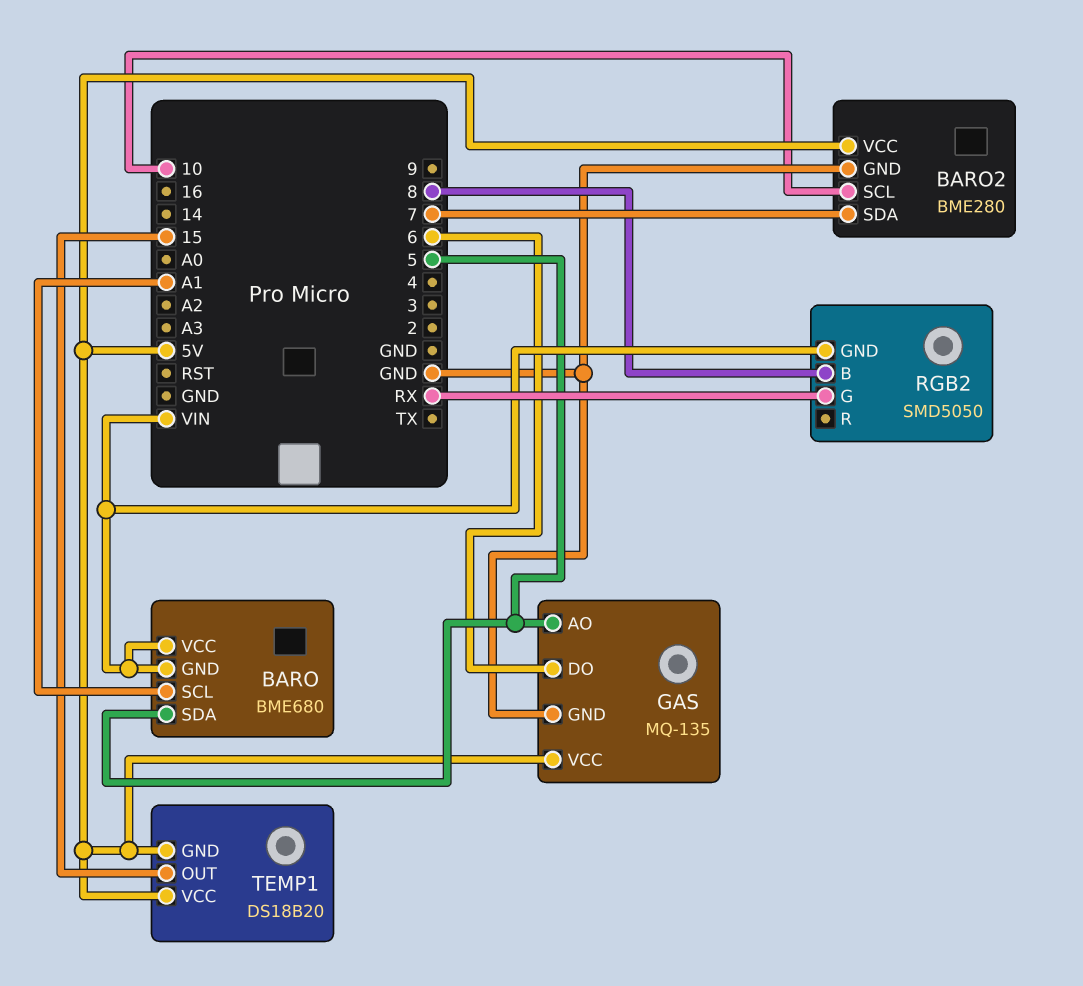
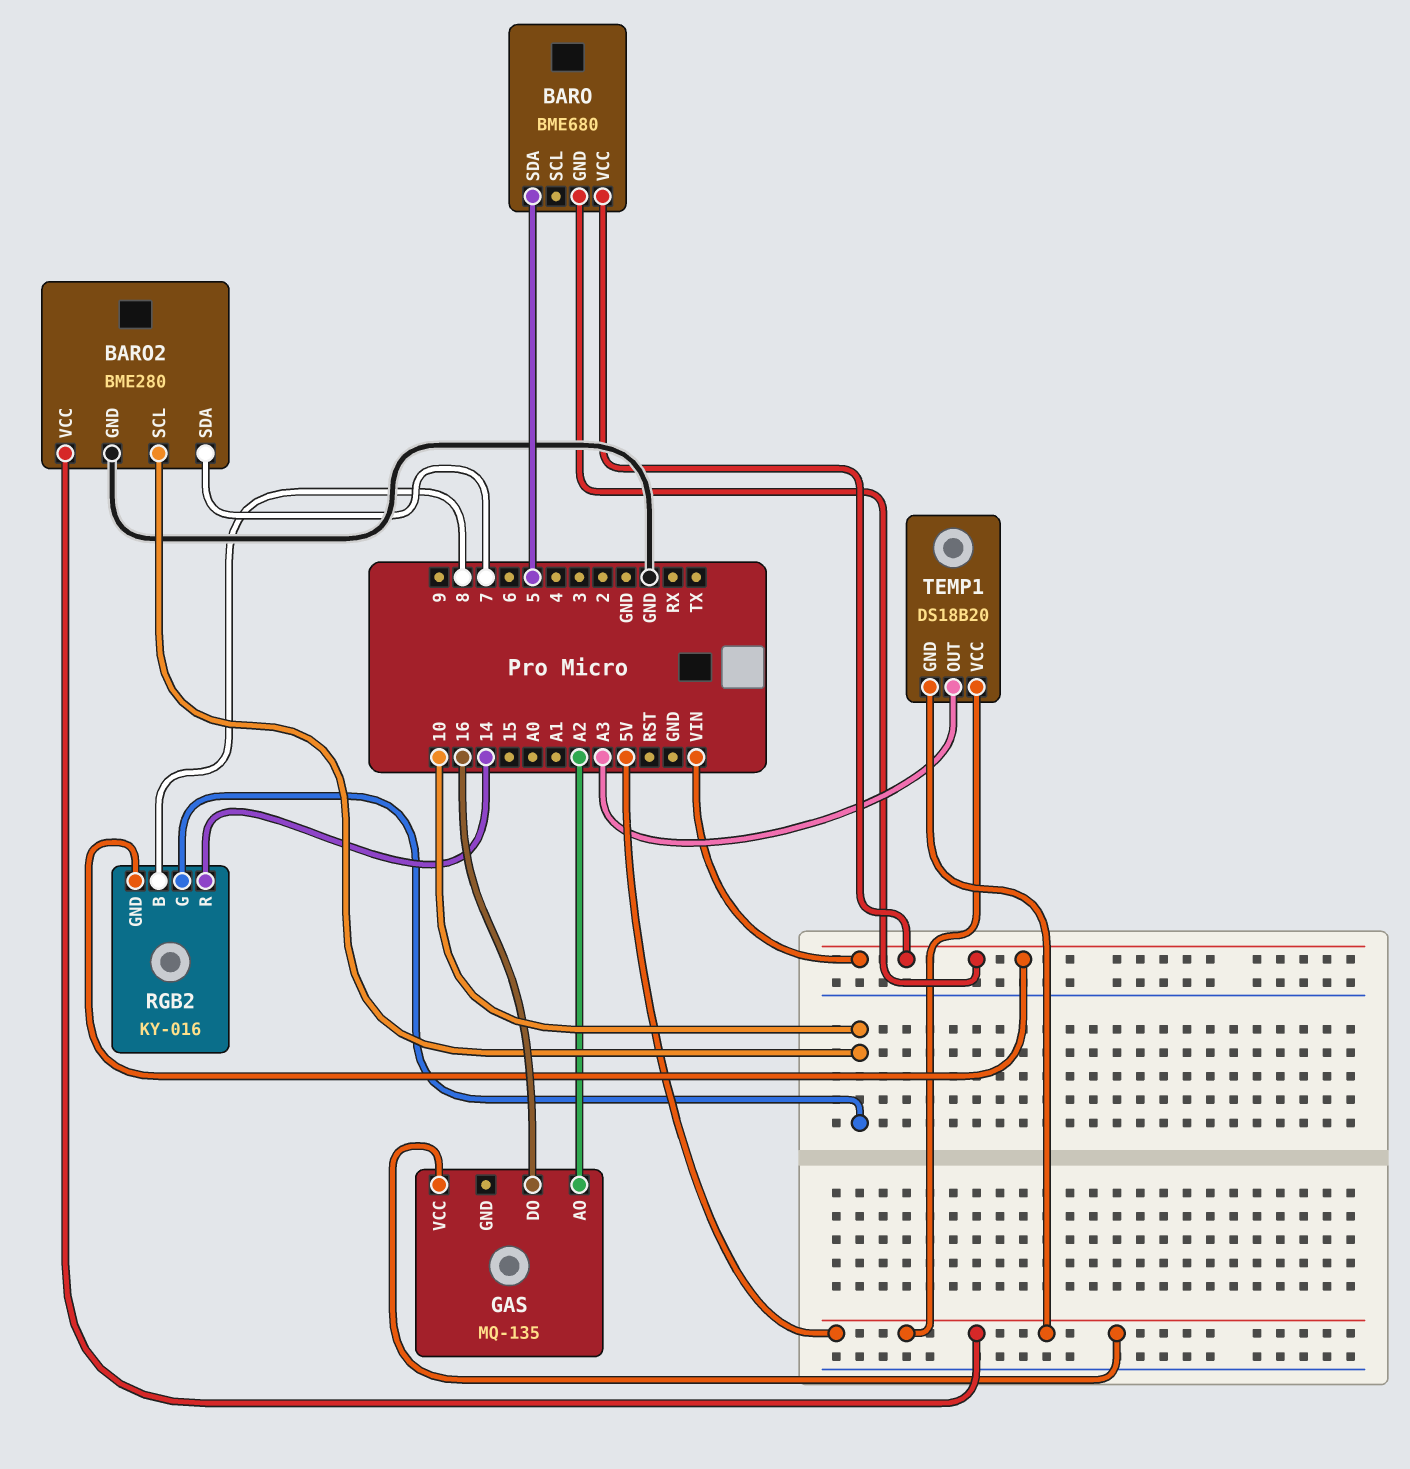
BARO pin SCL: A1 -> none
GAS pin AO: 5 -> A2
GAS pin DO: 6 -> 16
GAS pin GND: GND -> none
RGB2: SMD5050 -> KY-016
RGB2 pin G: RX -> 10
RGB2 pin R: none -> 14
TEMP1 pin OUT: 15 -> A3

